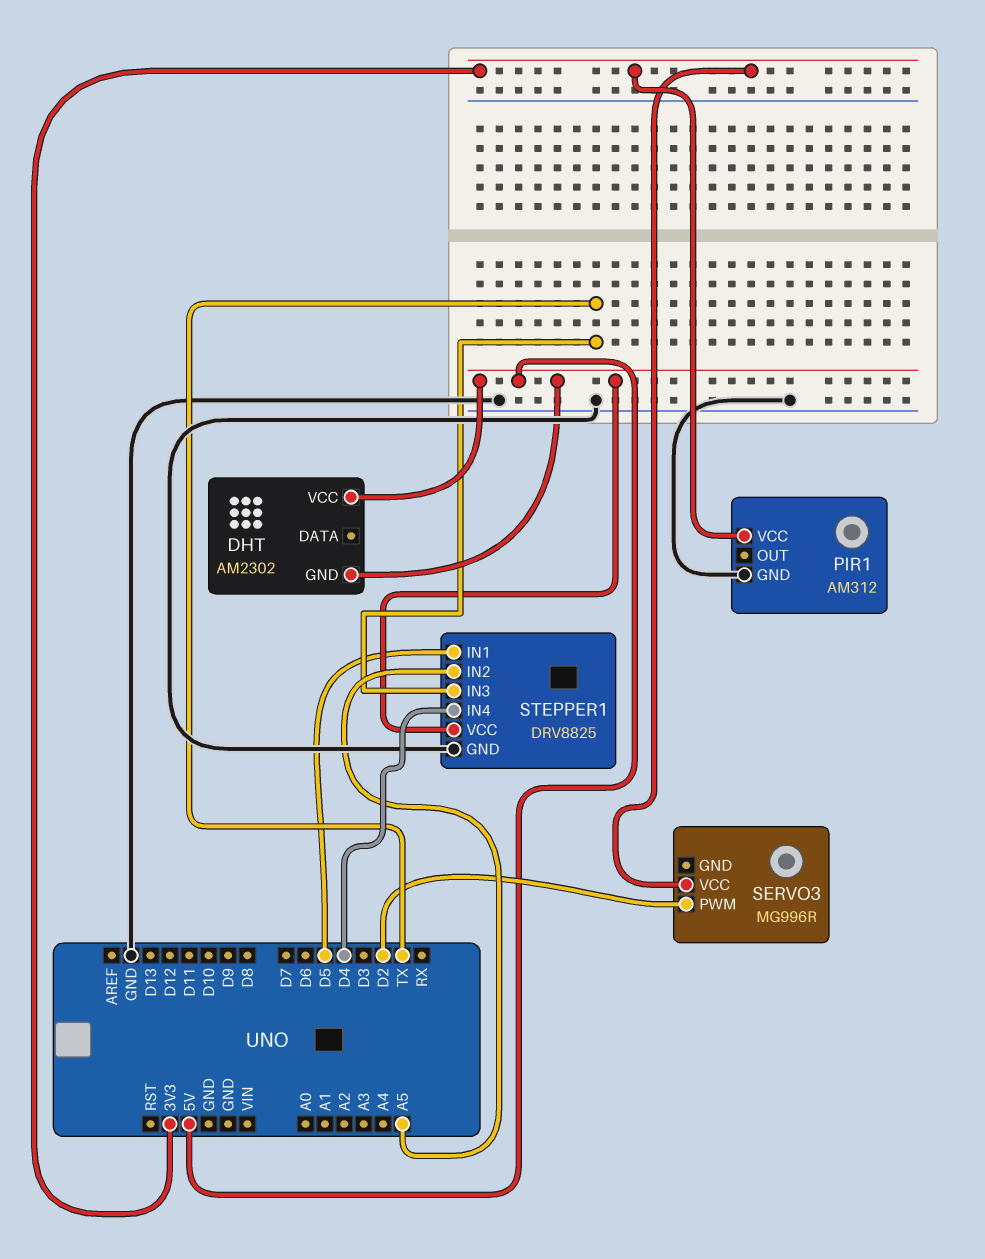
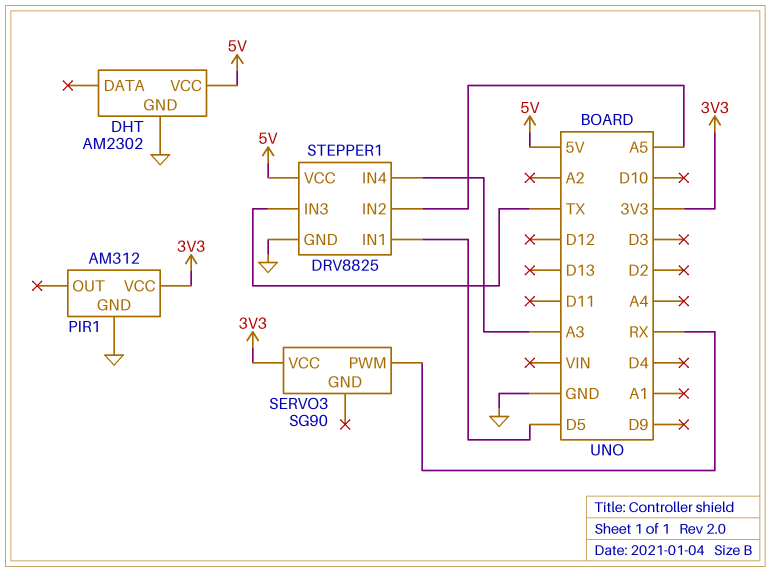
DHT pin GND: 5V -> GND
SERVO3: MG996R -> SG90
SERVO3 pin PWM: D2 -> RX
STEPPER1 pin IN4: D4 -> A3

